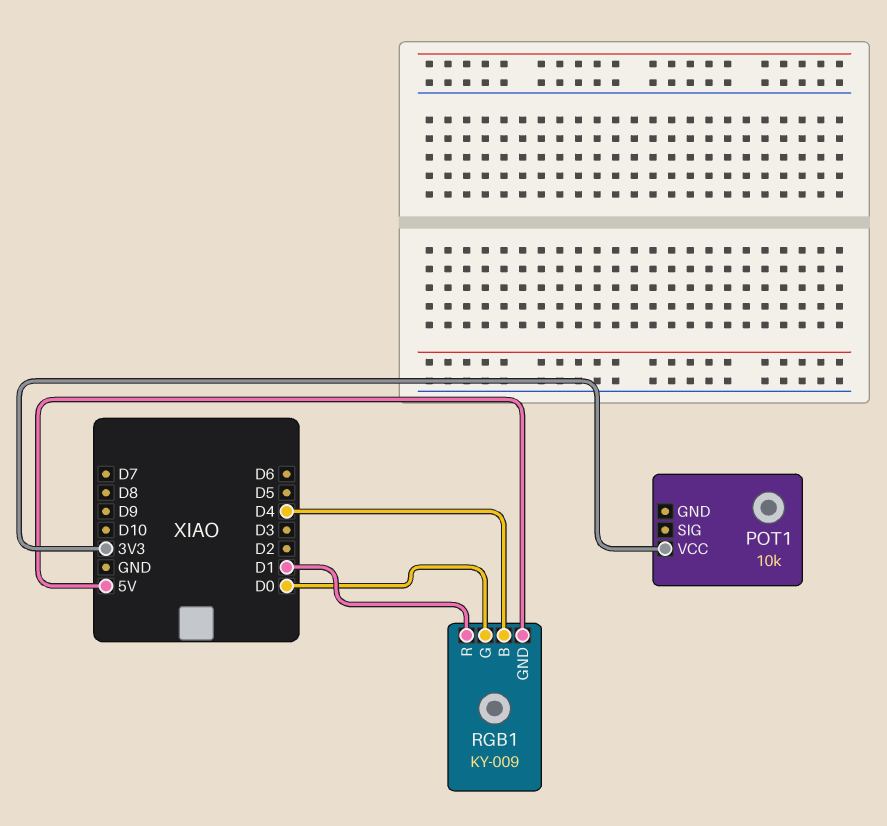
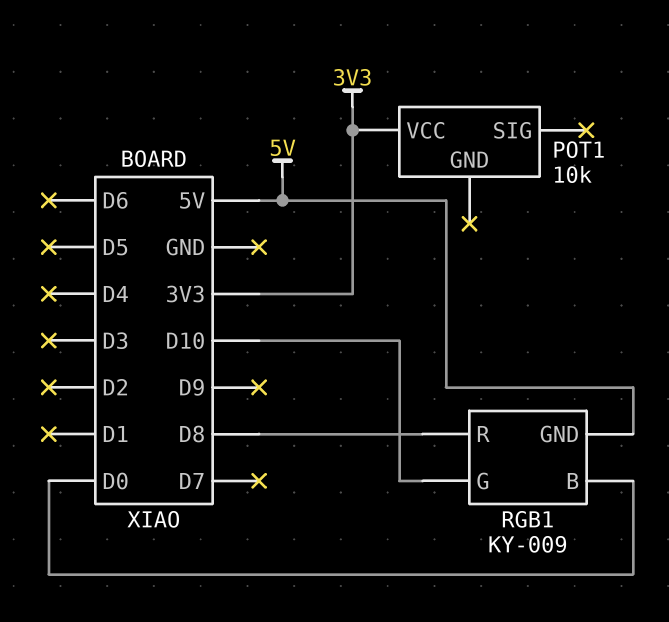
RGB1 pin B: D4 -> D0
RGB1 pin G: D0 -> D10
RGB1 pin R: D1 -> D8

